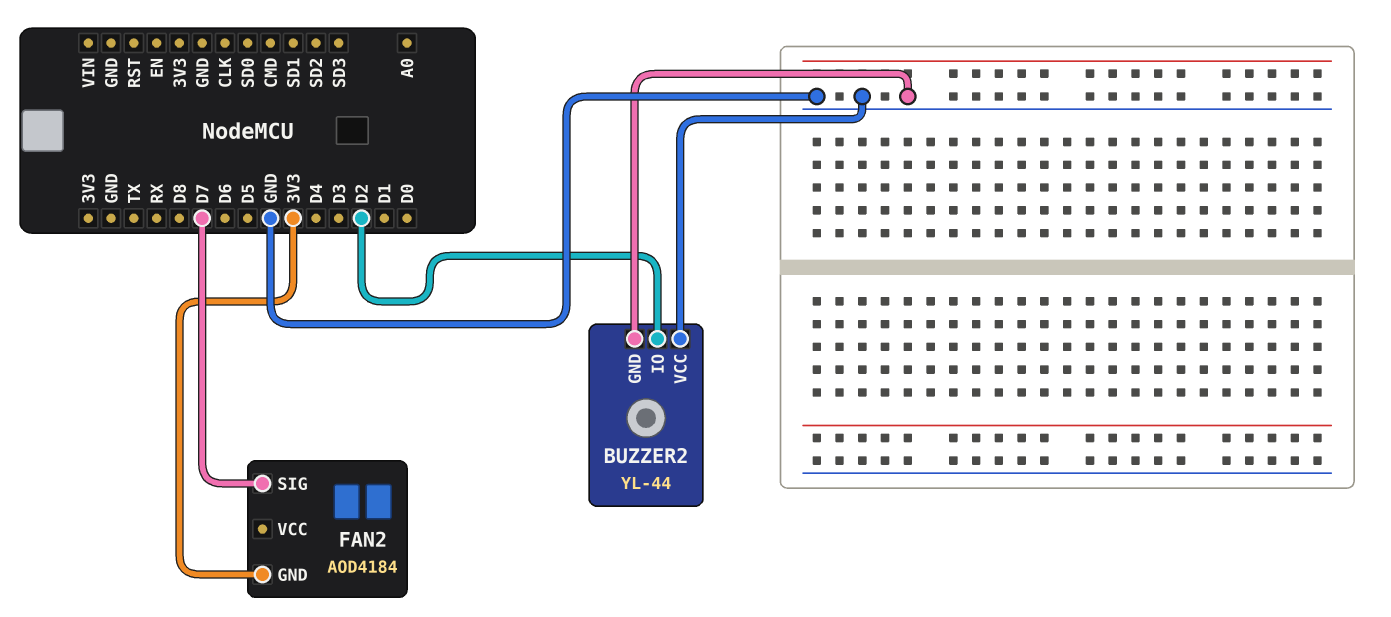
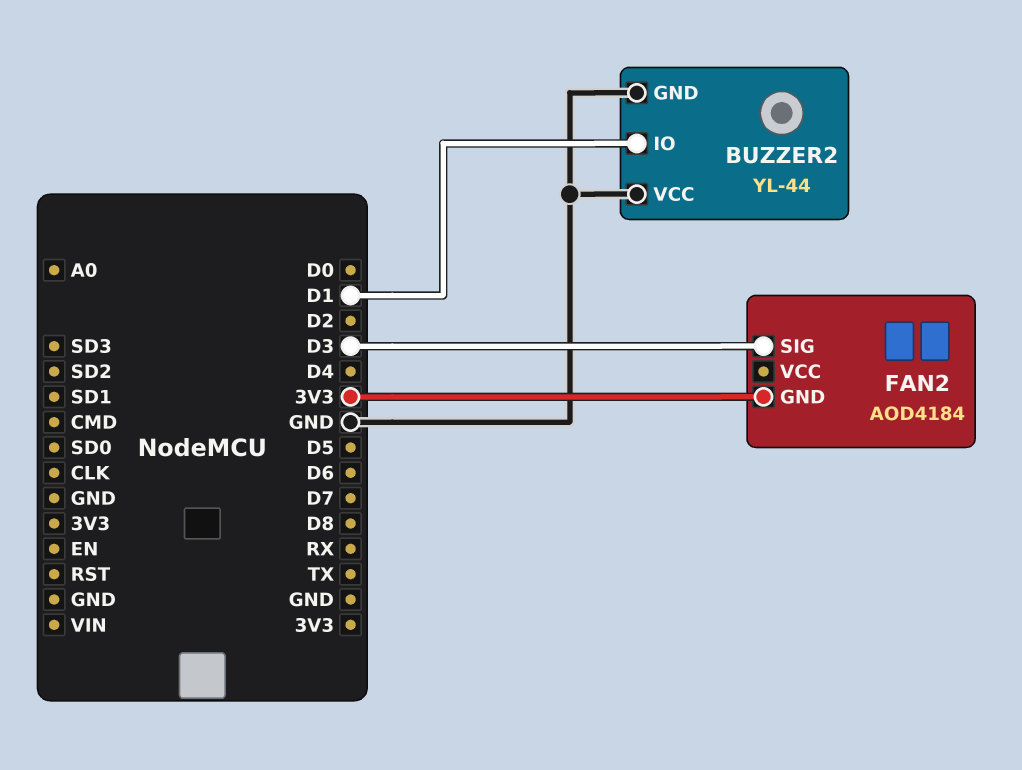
BUZZER2 pin IO: D2 -> D1
FAN2 pin SIG: D7 -> D3

